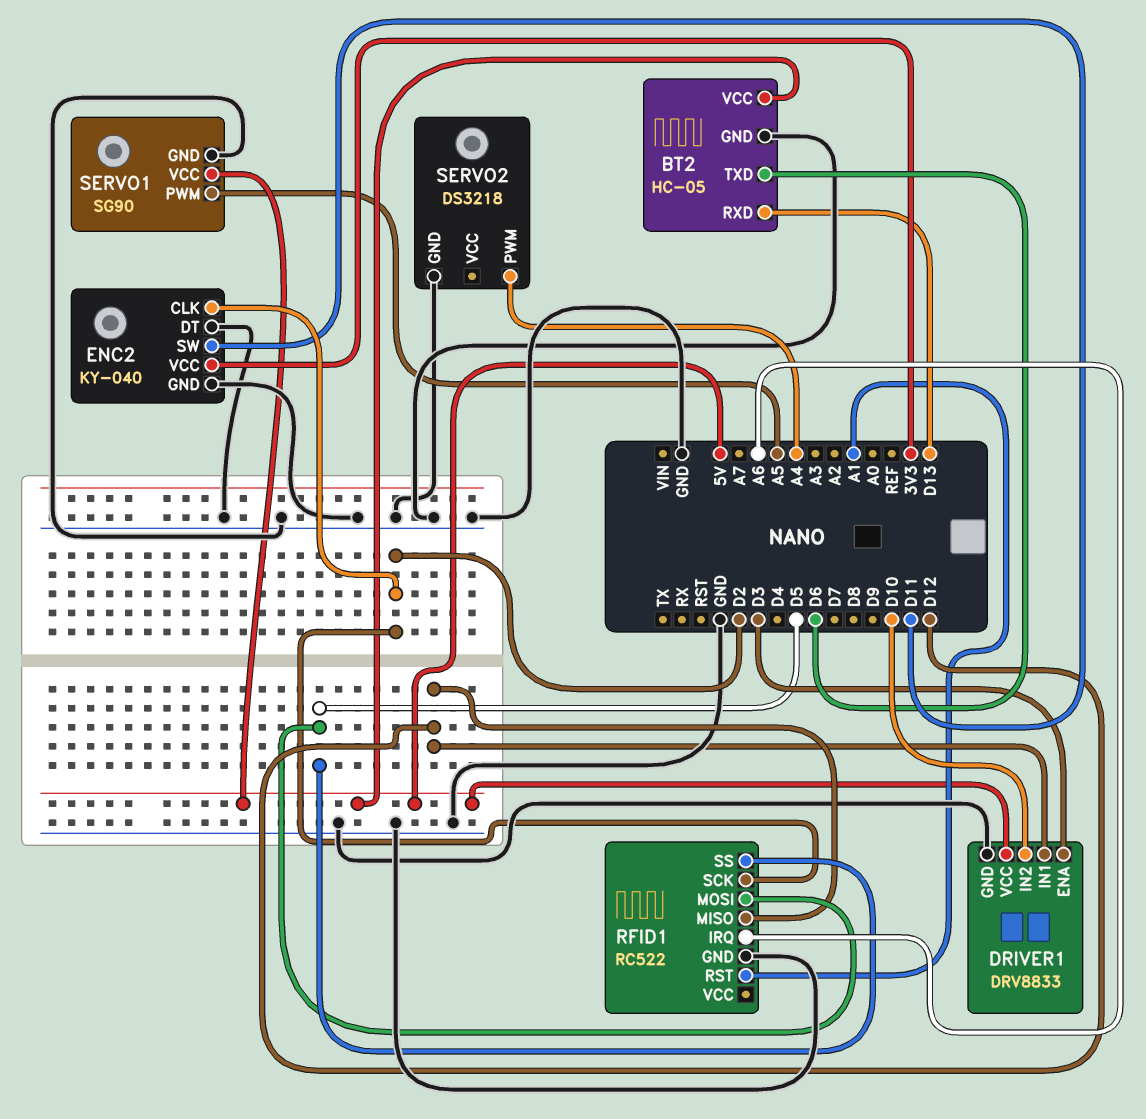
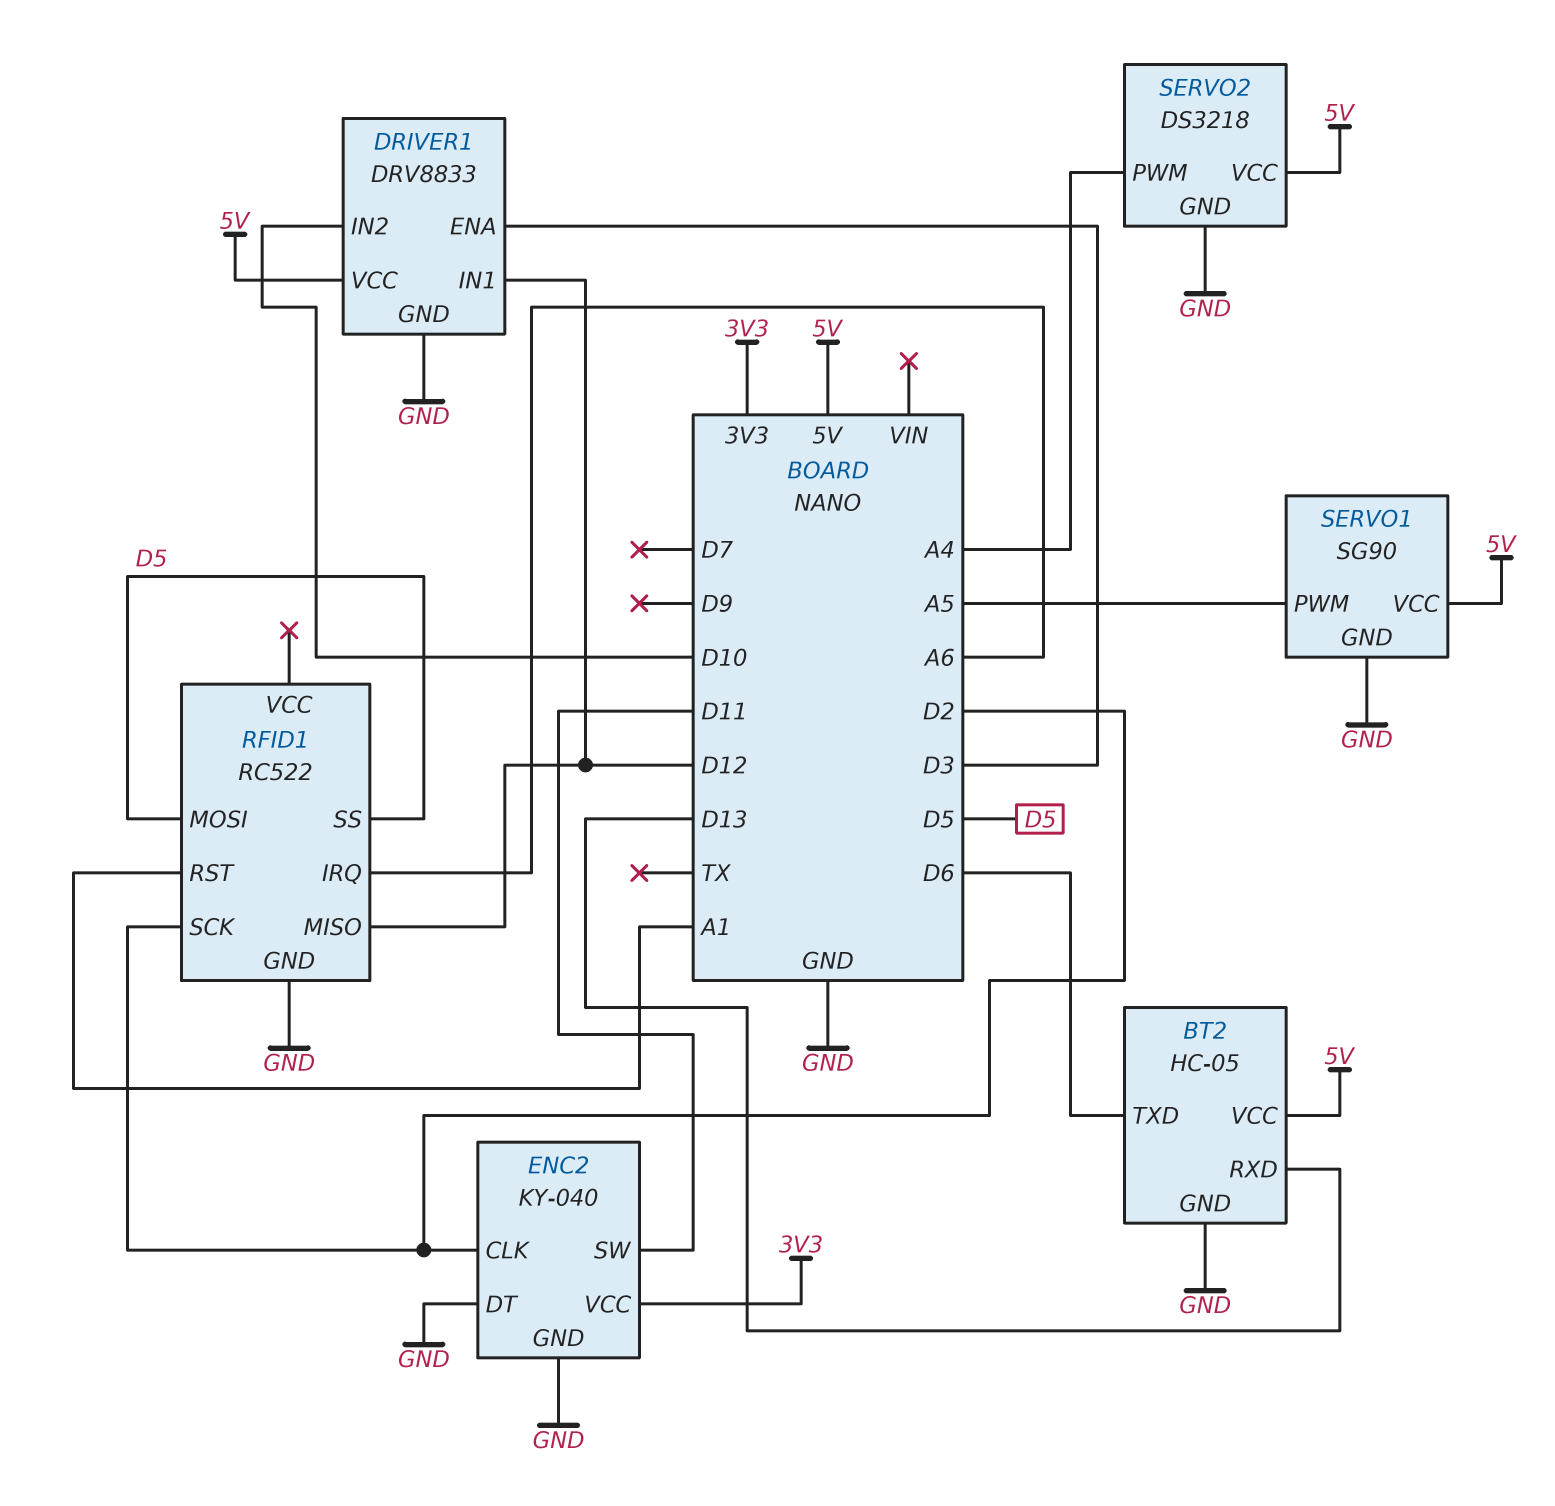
SERVO2 pin VCC: none -> 5V

